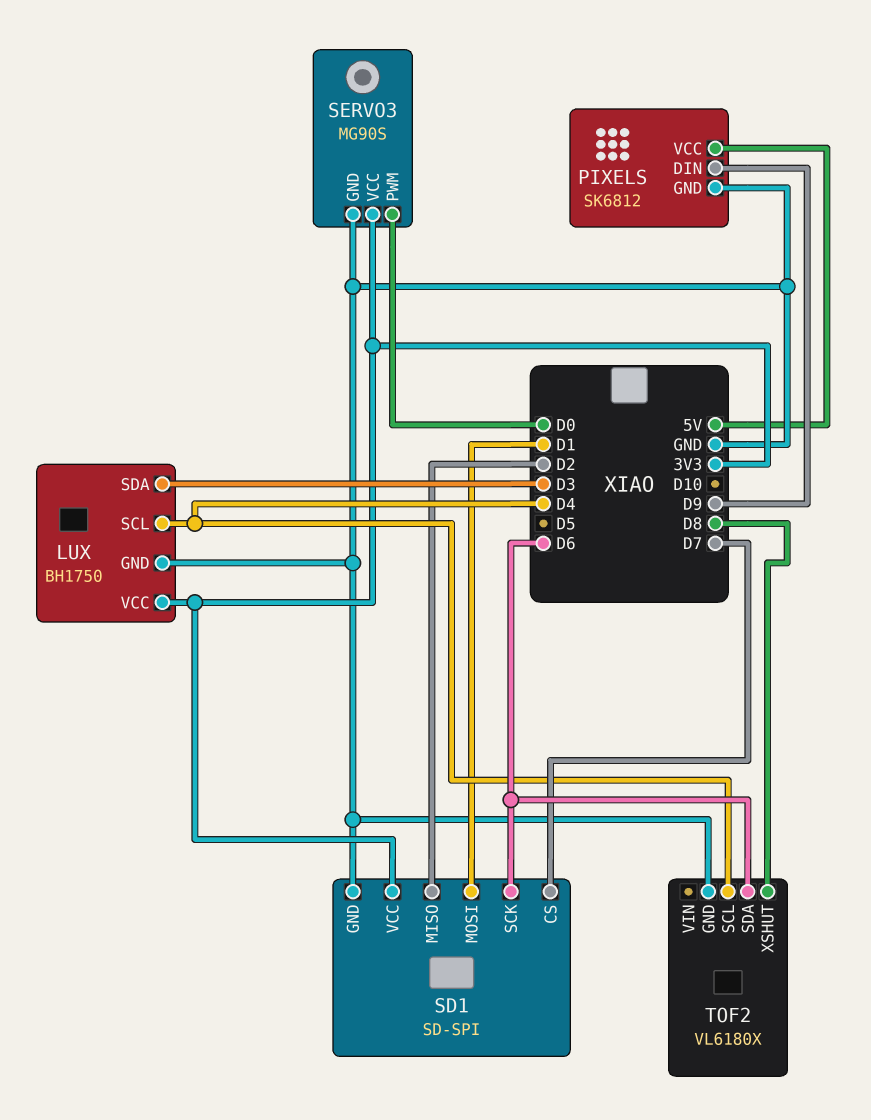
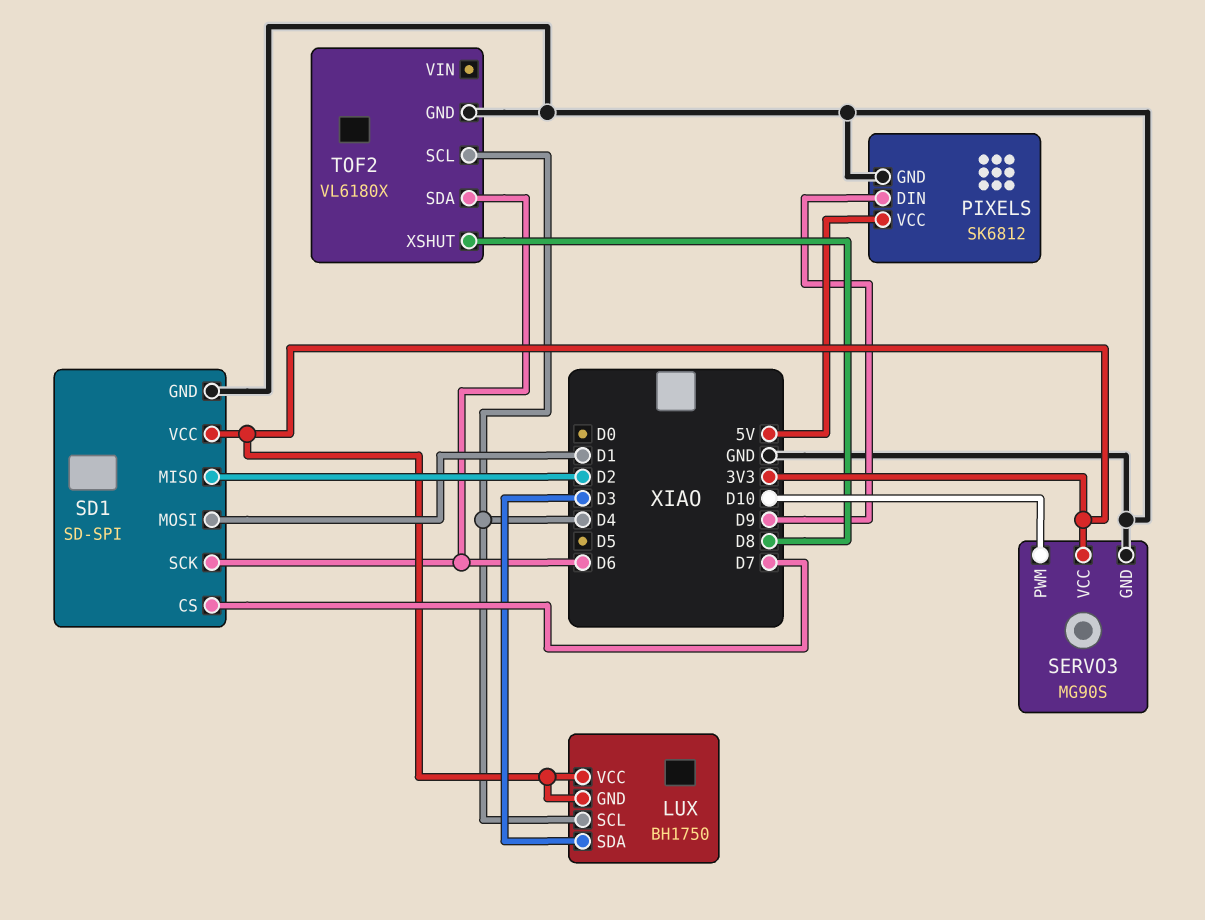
LUX pin GND: GND -> 3V3
SERVO3 pin PWM: D0 -> D10

